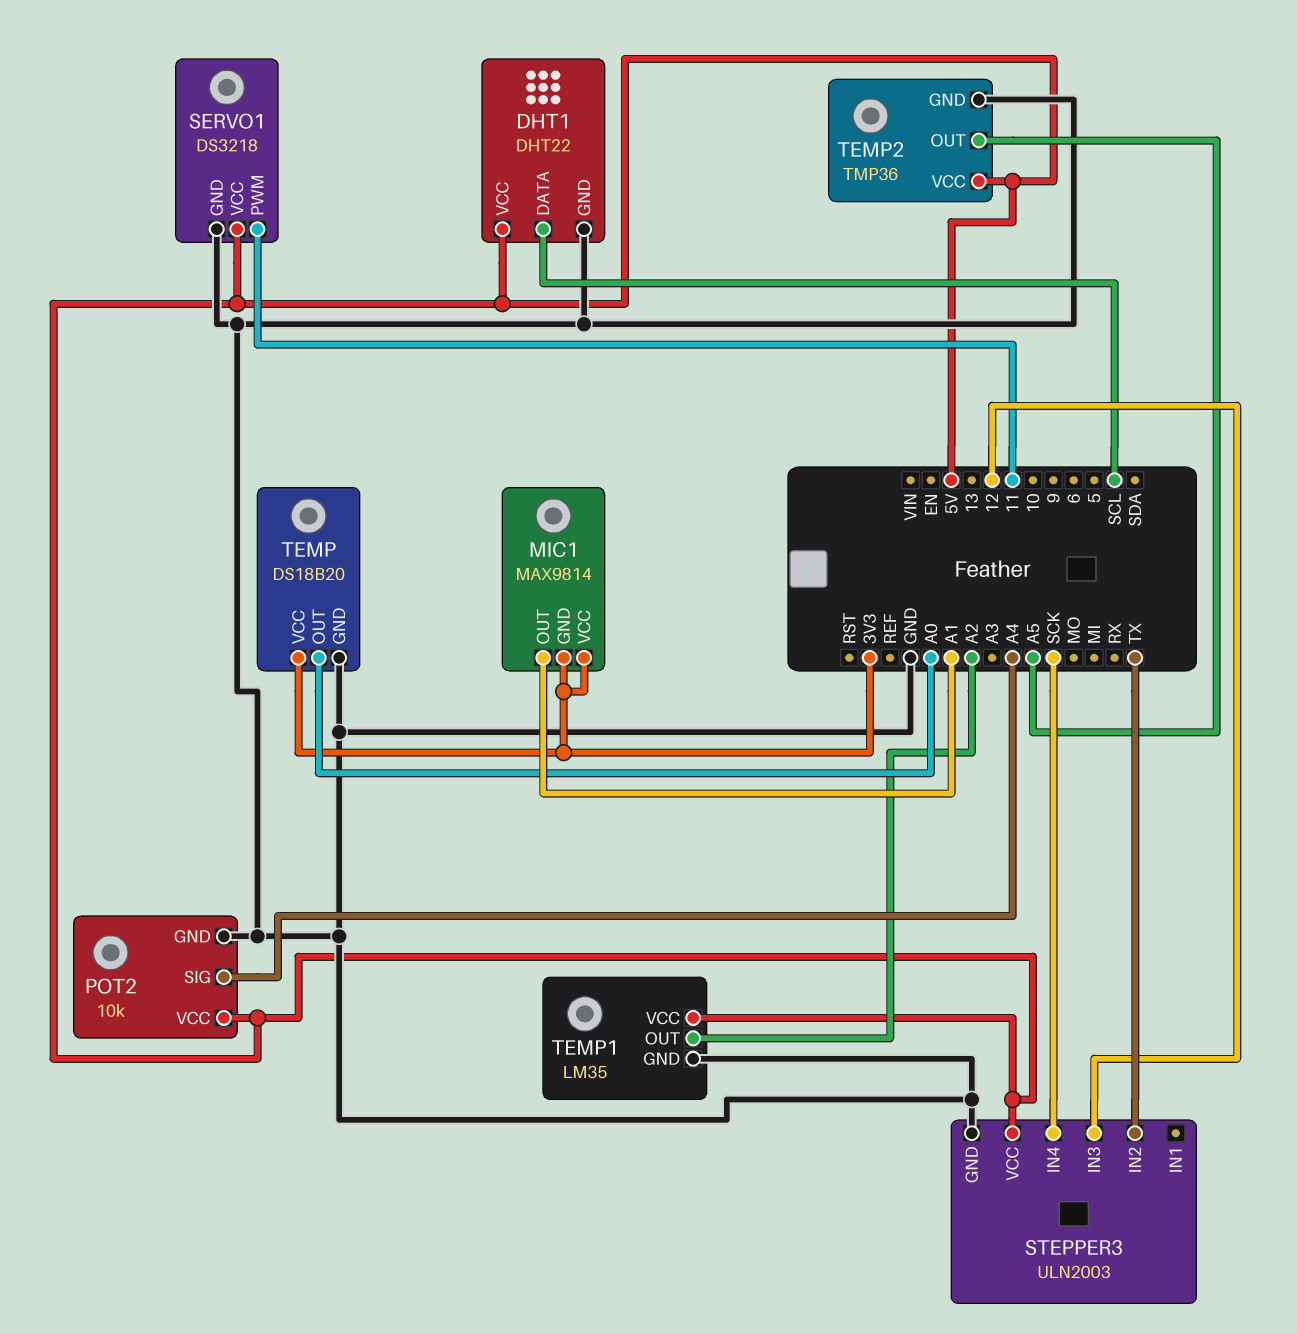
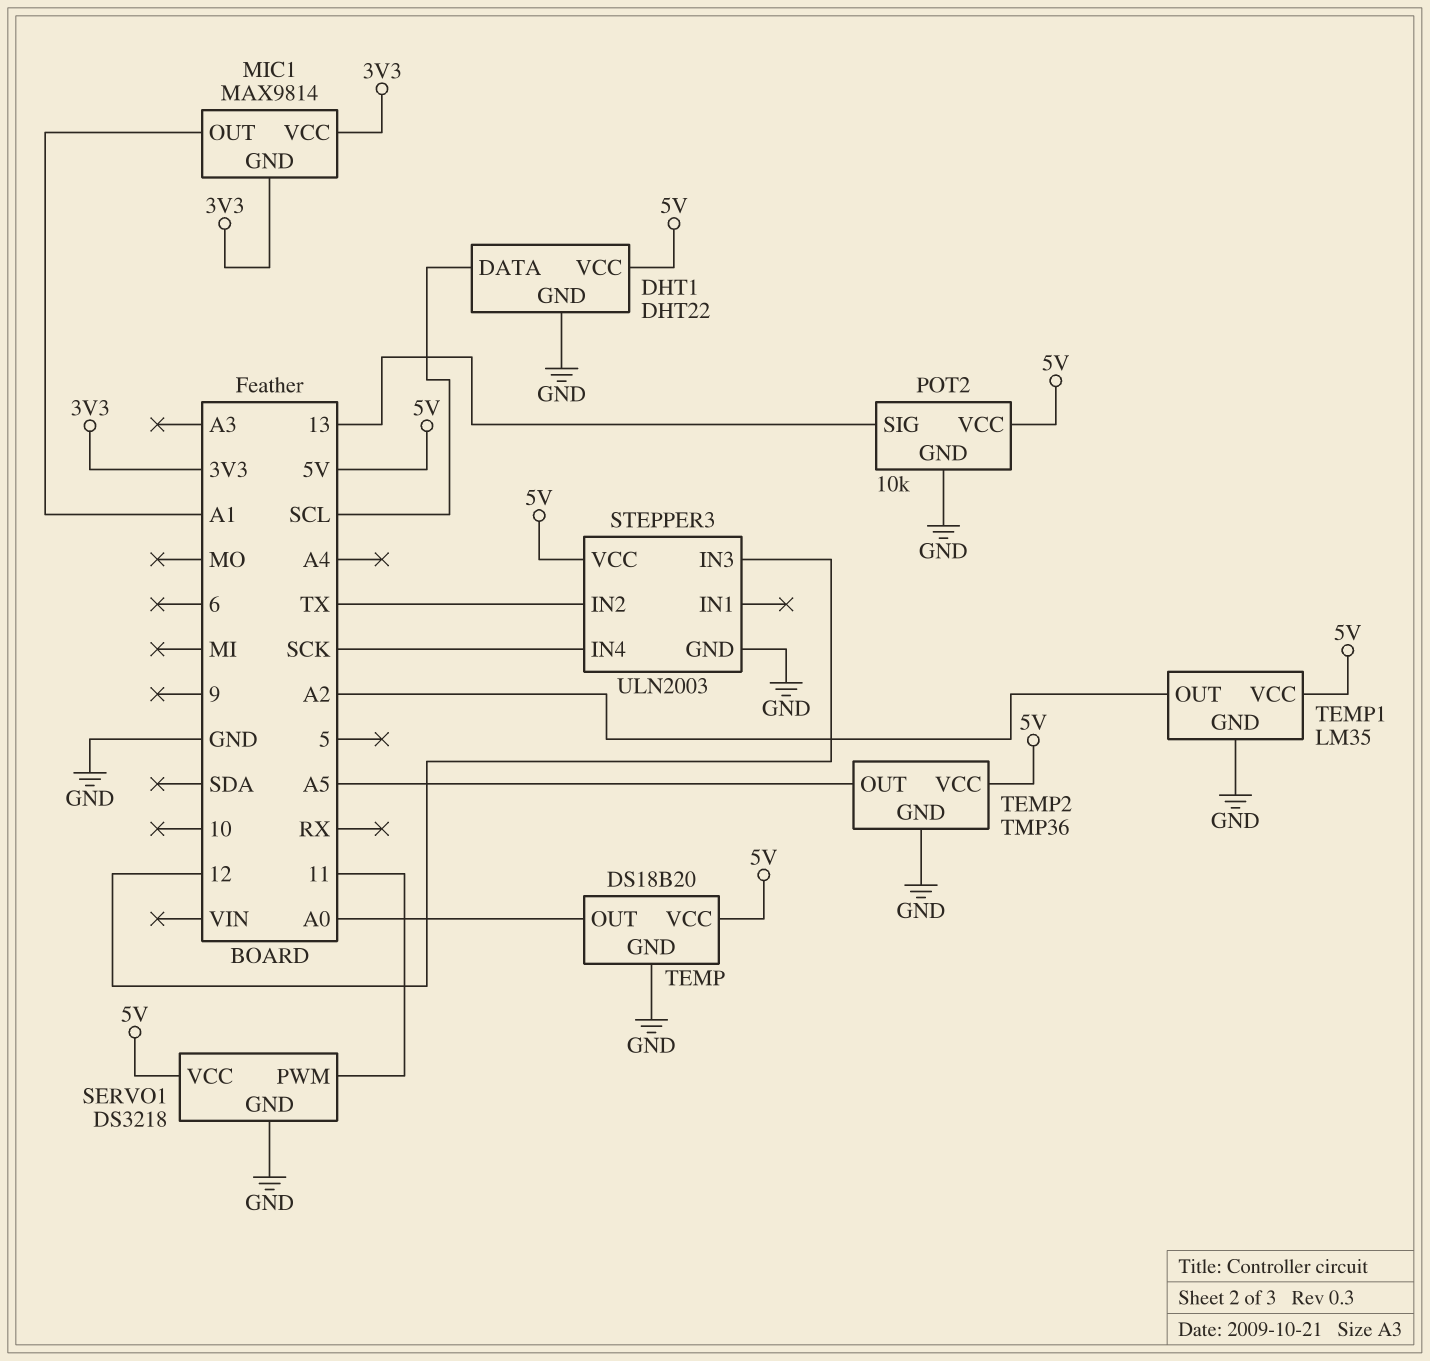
POT2 pin SIG: A4 -> 13
TEMP pin VCC: 3V3 -> 5V

